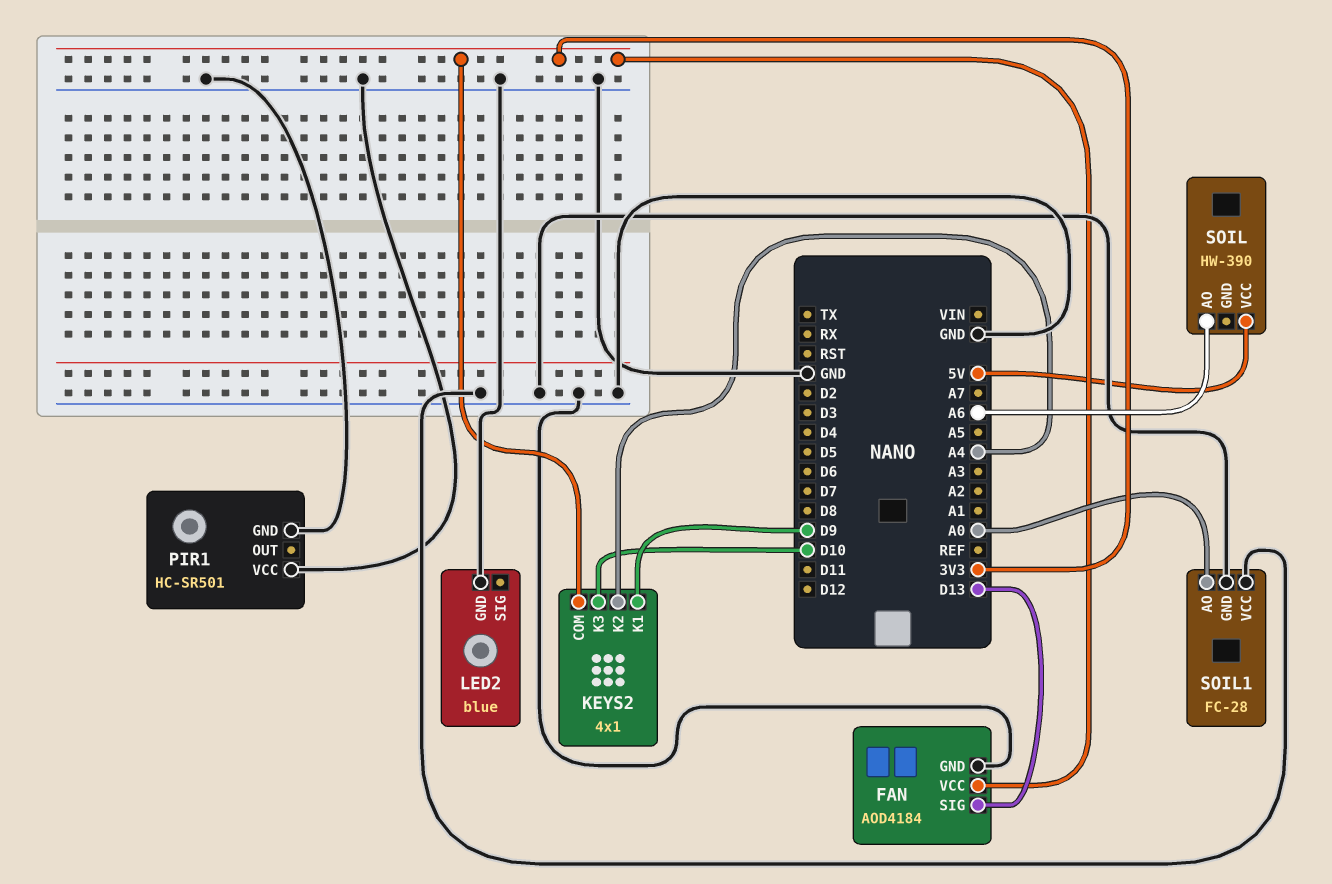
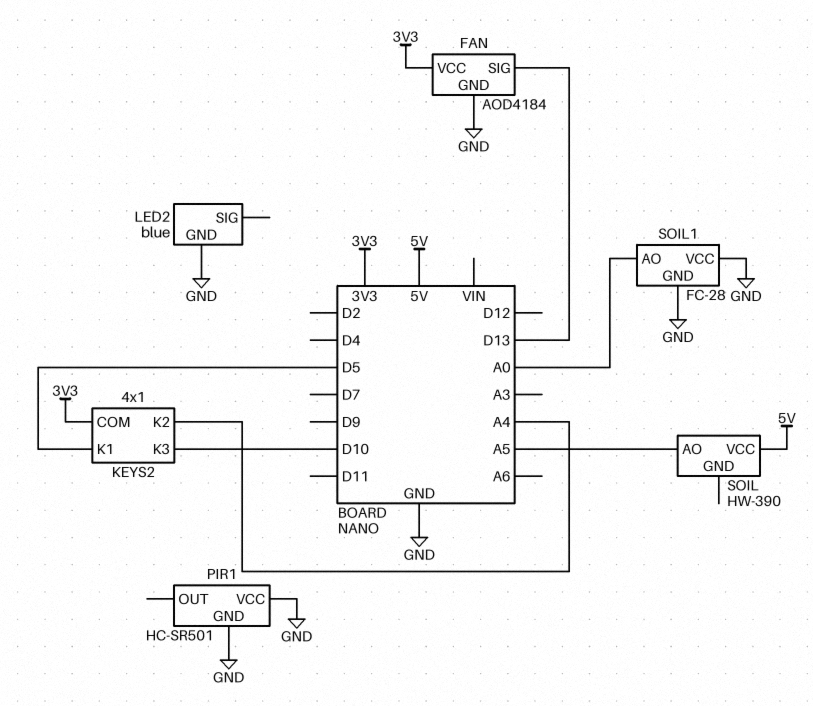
KEYS2 pin K1: D9 -> D5
SOIL pin AO: A6 -> A5

